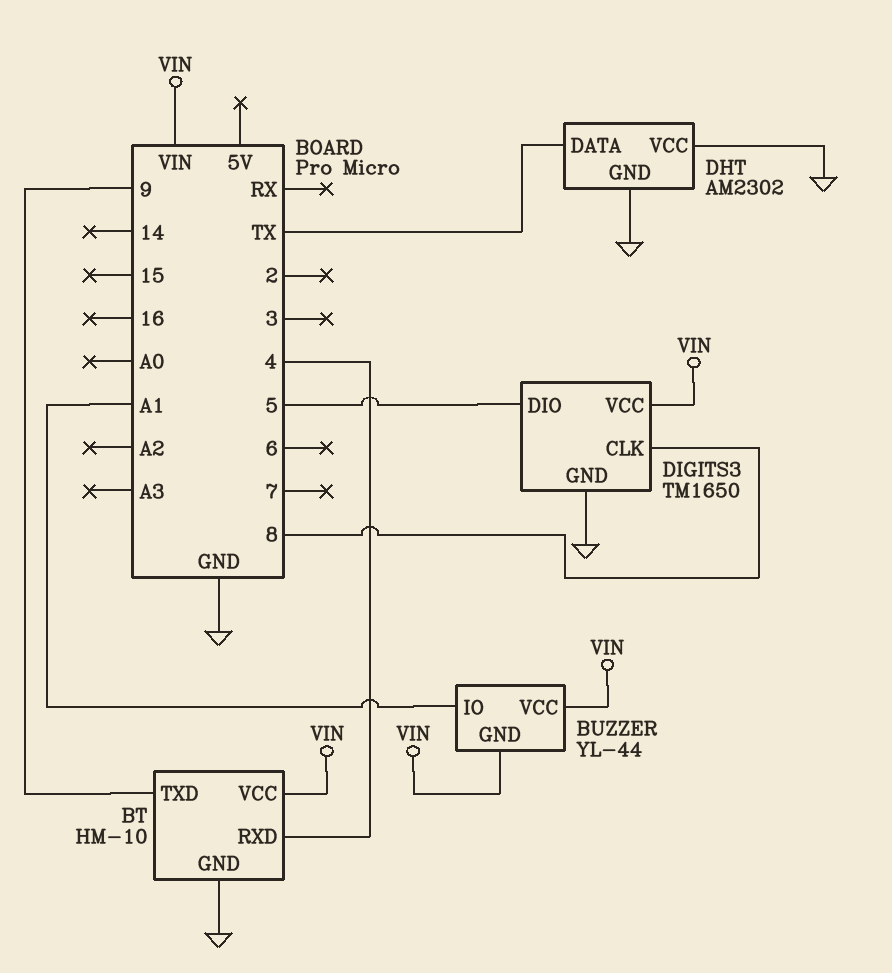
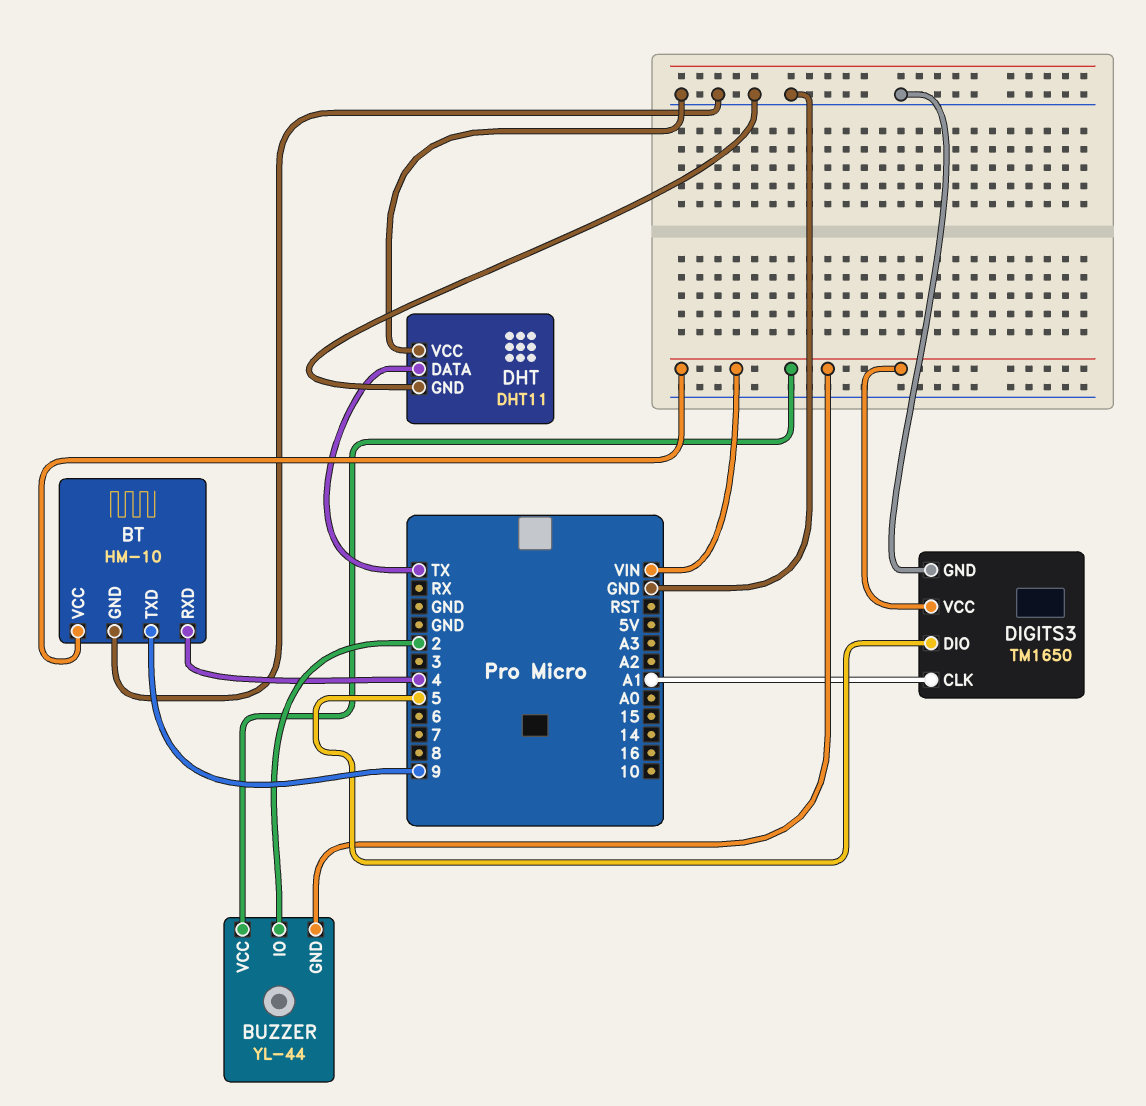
BUZZER pin IO: A1 -> 2
DHT: AM2302 -> DHT11
DIGITS3 pin CLK: 8 -> A1

